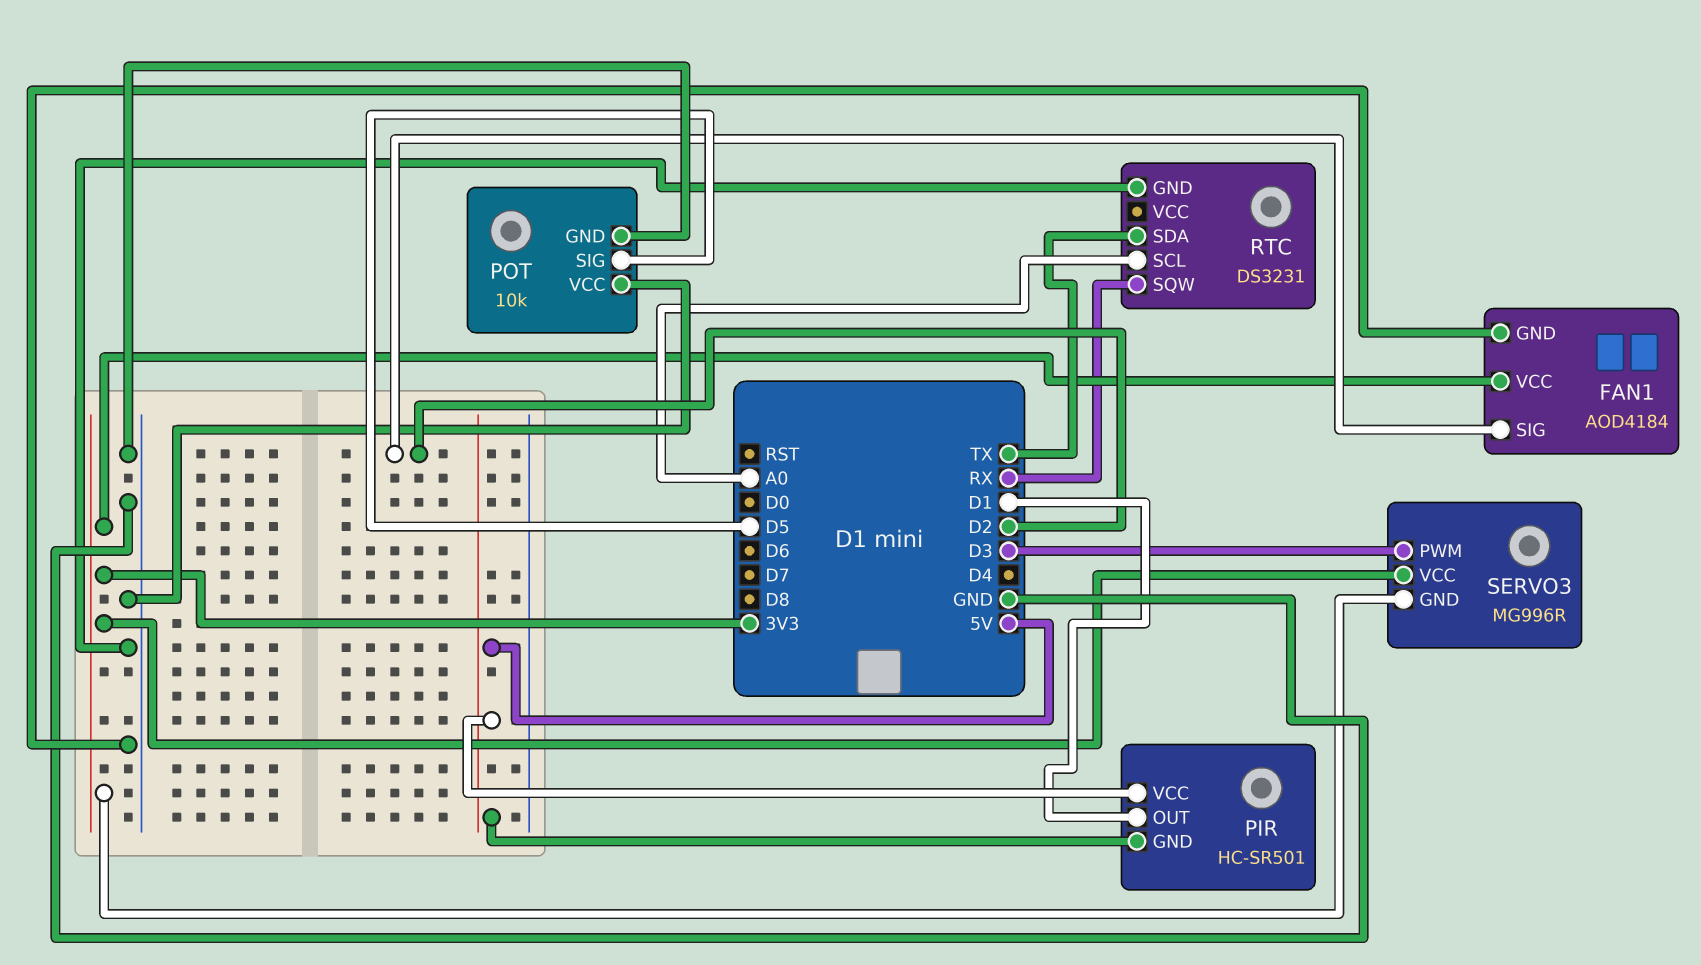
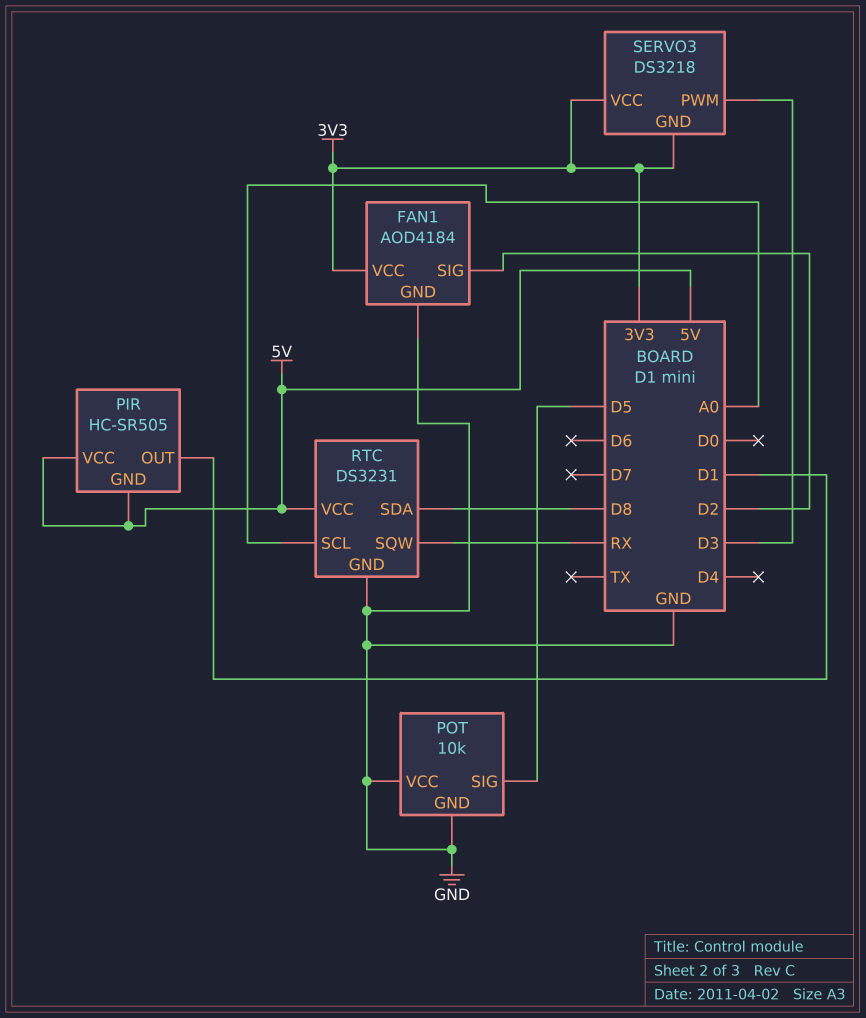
PIR: HC-SR501 -> HC-SR505
RTC pin SDA: TX -> D8
RTC pin VCC: none -> 5V
SERVO3: MG996R -> DS3218

